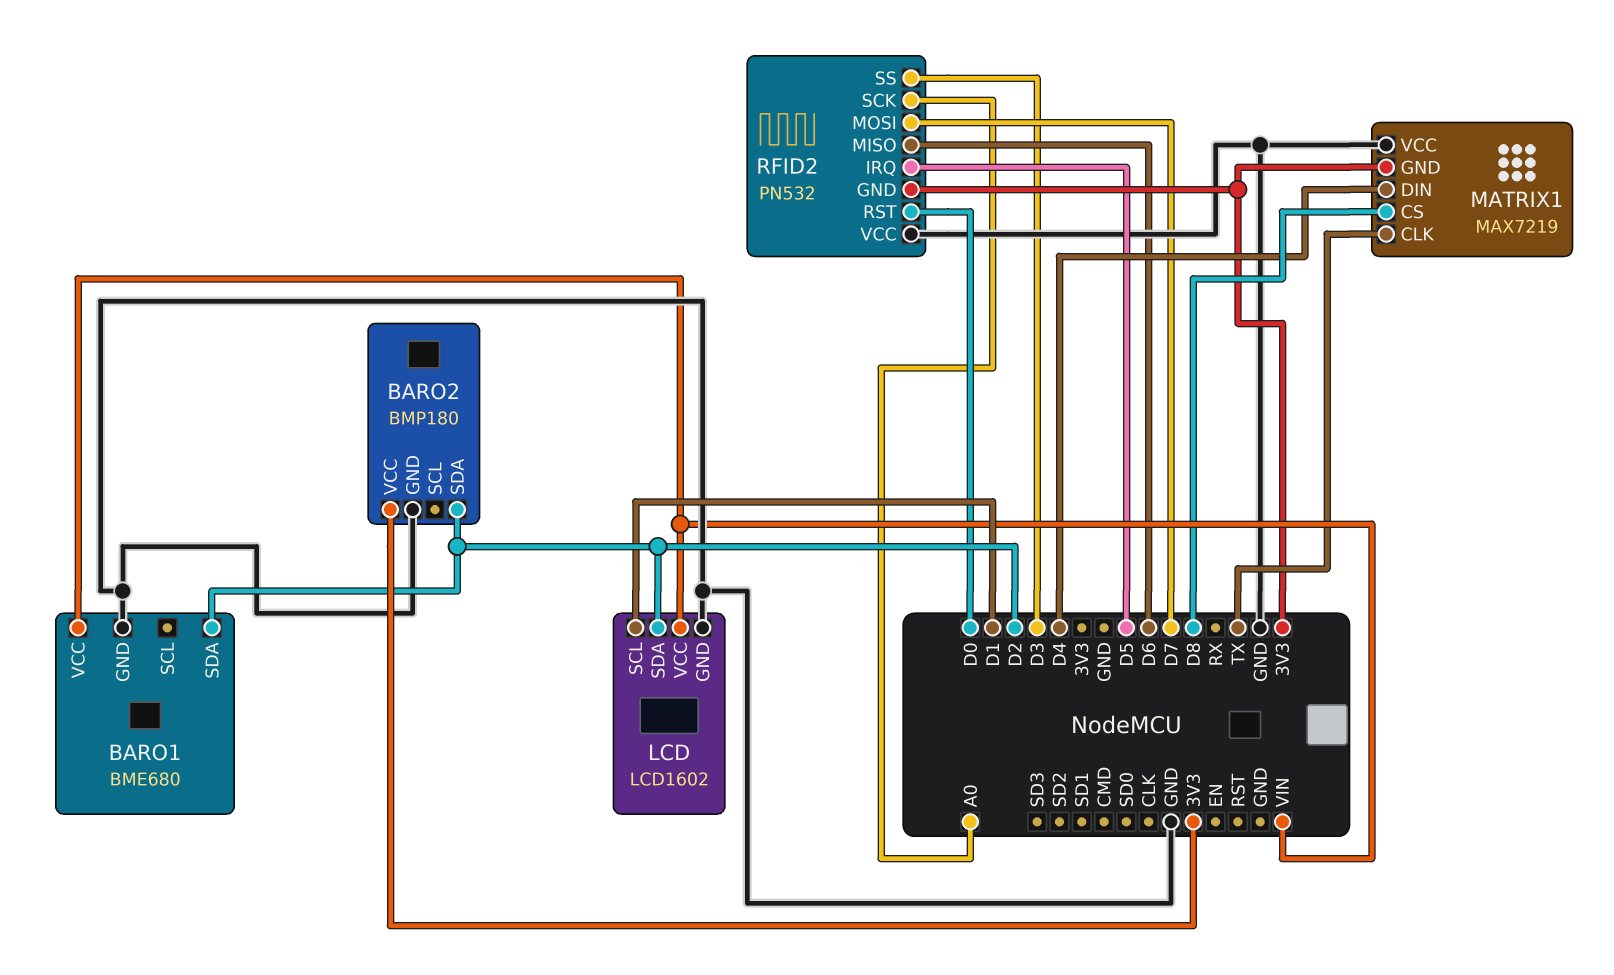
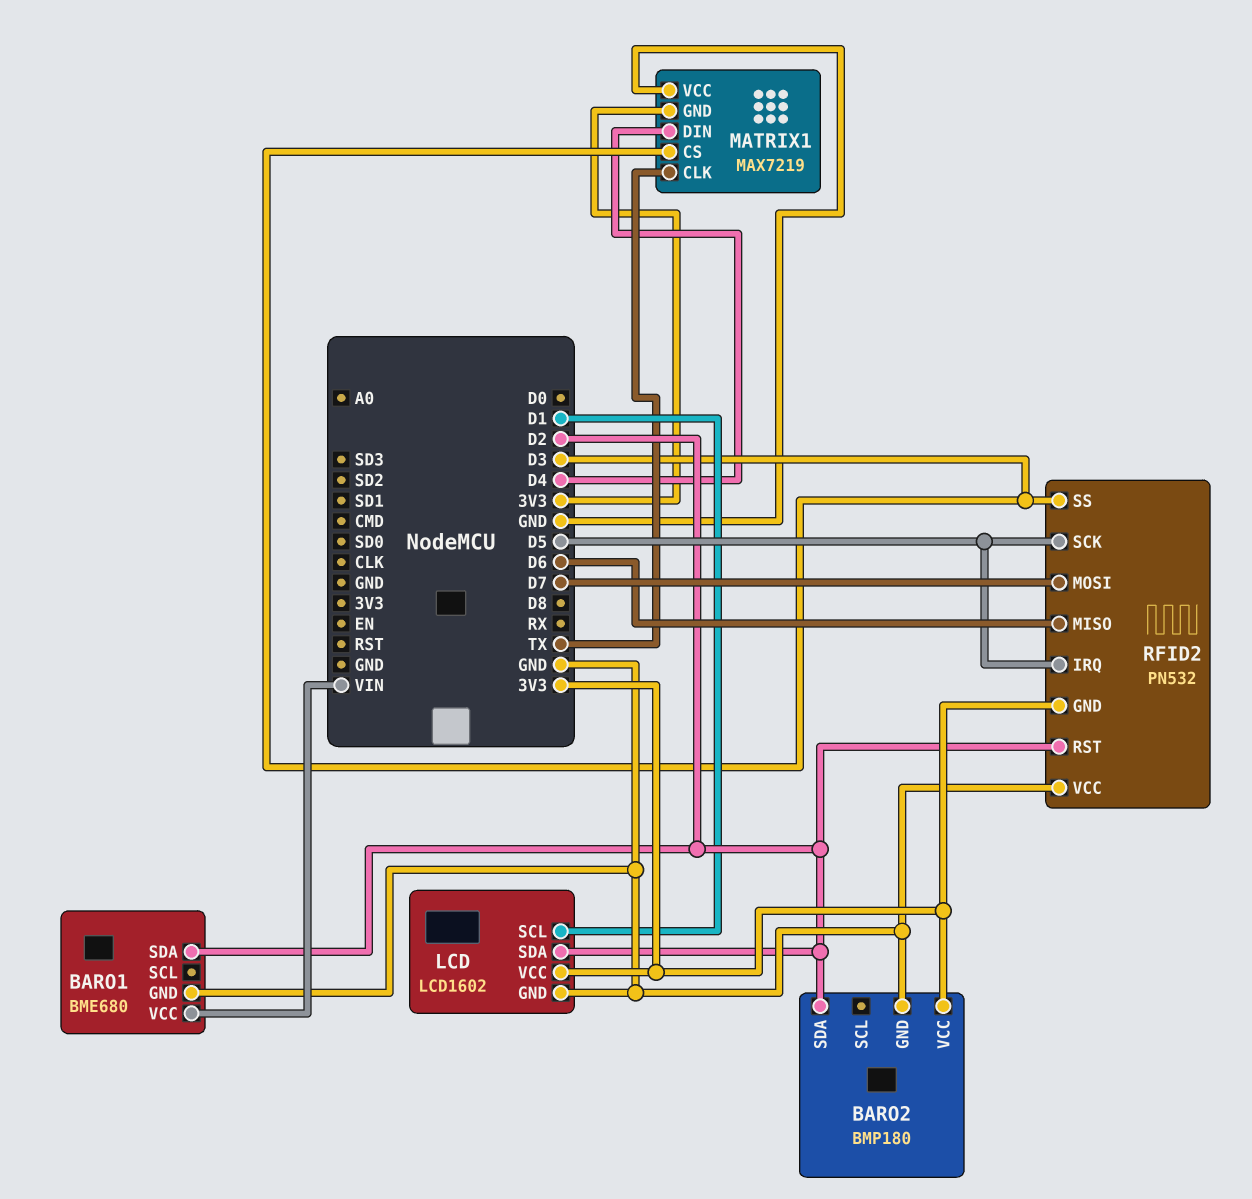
LCD pin VCC: VIN -> 3V3
MATRIX1 pin CS: D8 -> D3
RFID2 pin RST: D0 -> D2
RFID2 pin SCK: A0 -> D5

